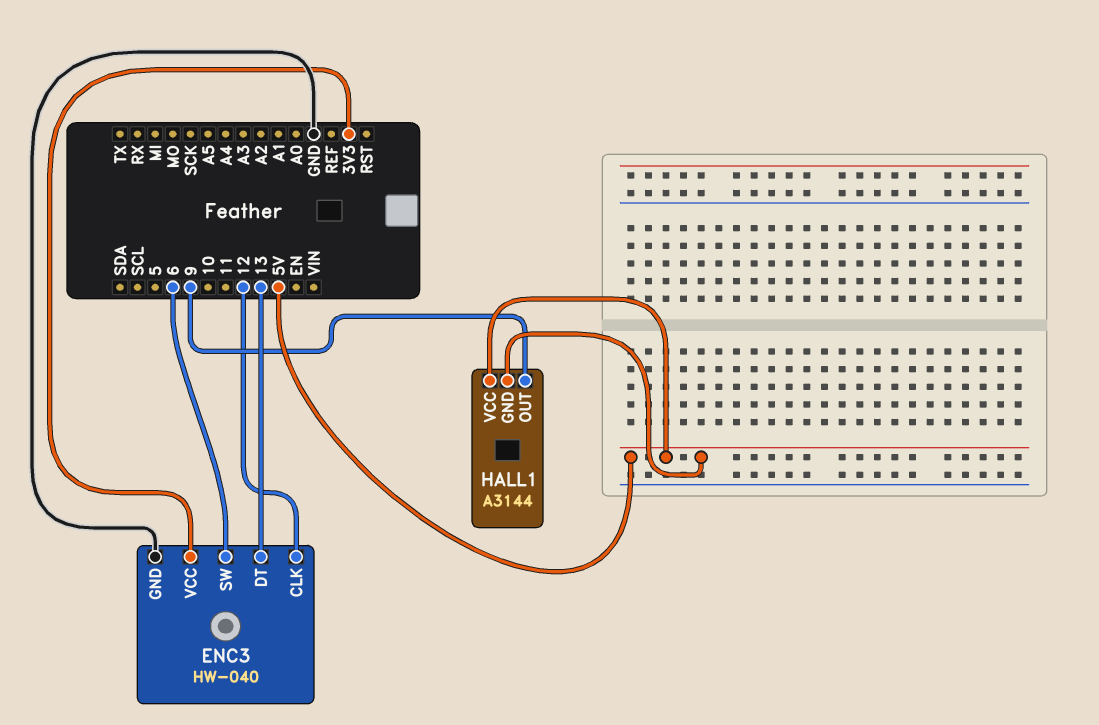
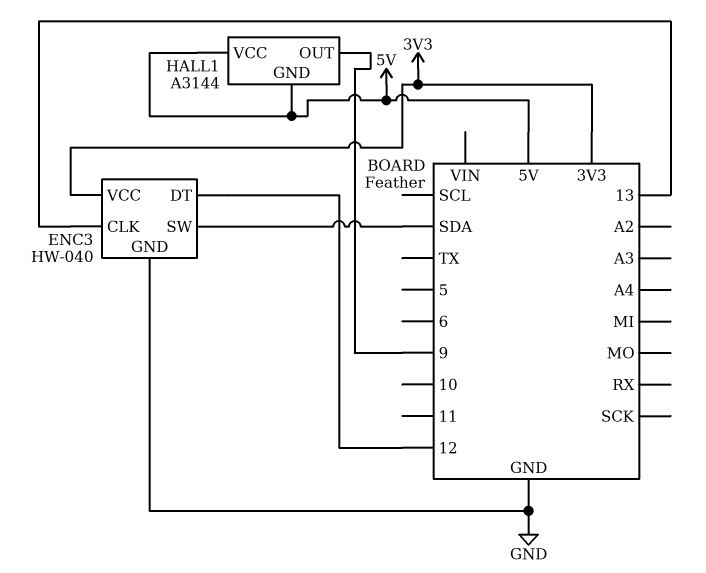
ENC3 pin CLK: 12 -> 13
ENC3 pin DT: 13 -> 12
ENC3 pin SW: 6 -> SDA

